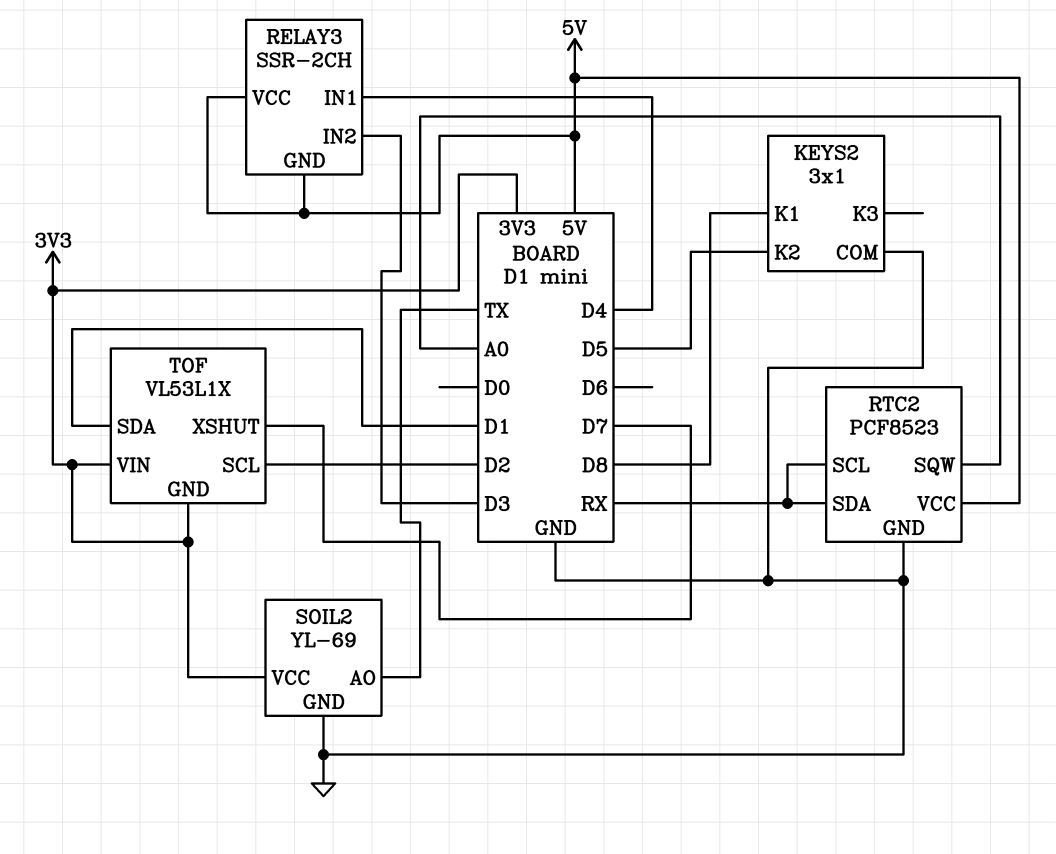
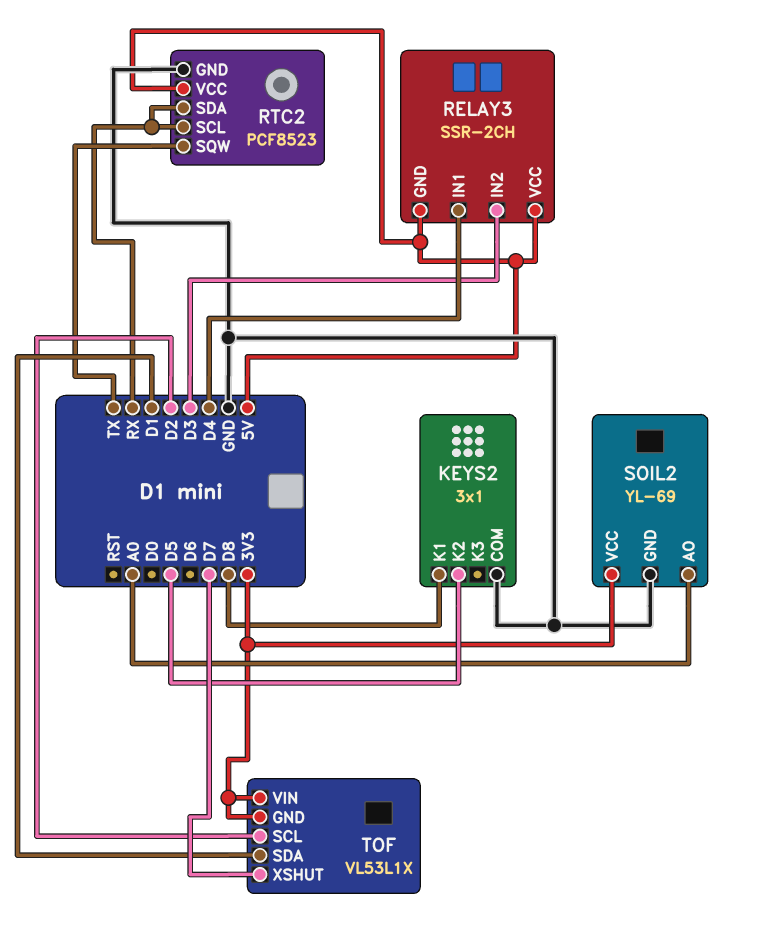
RTC2 pin SQW: A0 -> TX
SOIL2 pin AO: TX -> A0

